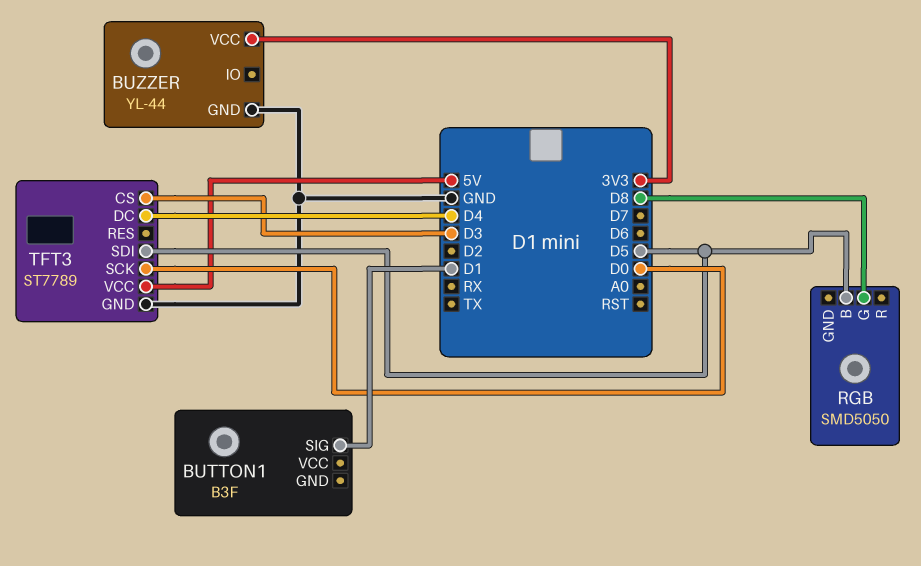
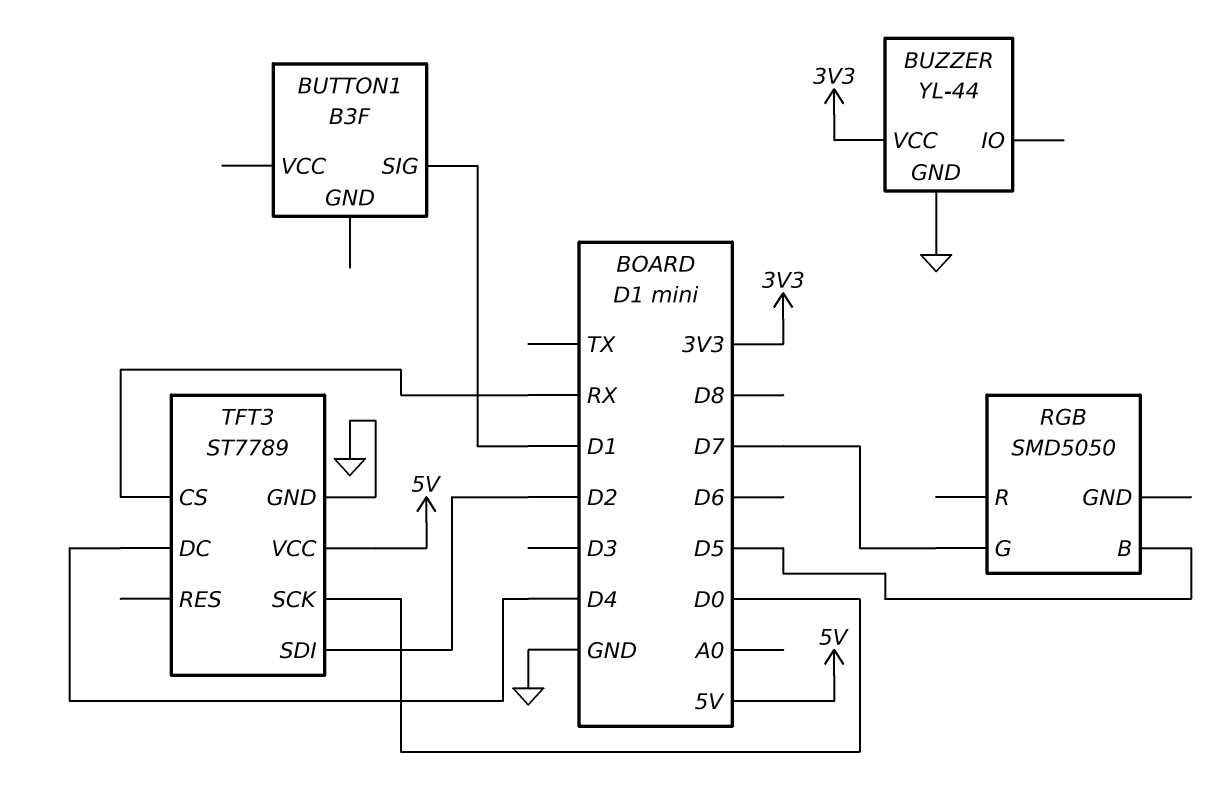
RGB pin G: D8 -> D7
TFT3 pin CS: D3 -> RX
TFT3 pin SDI: D5 -> D2

